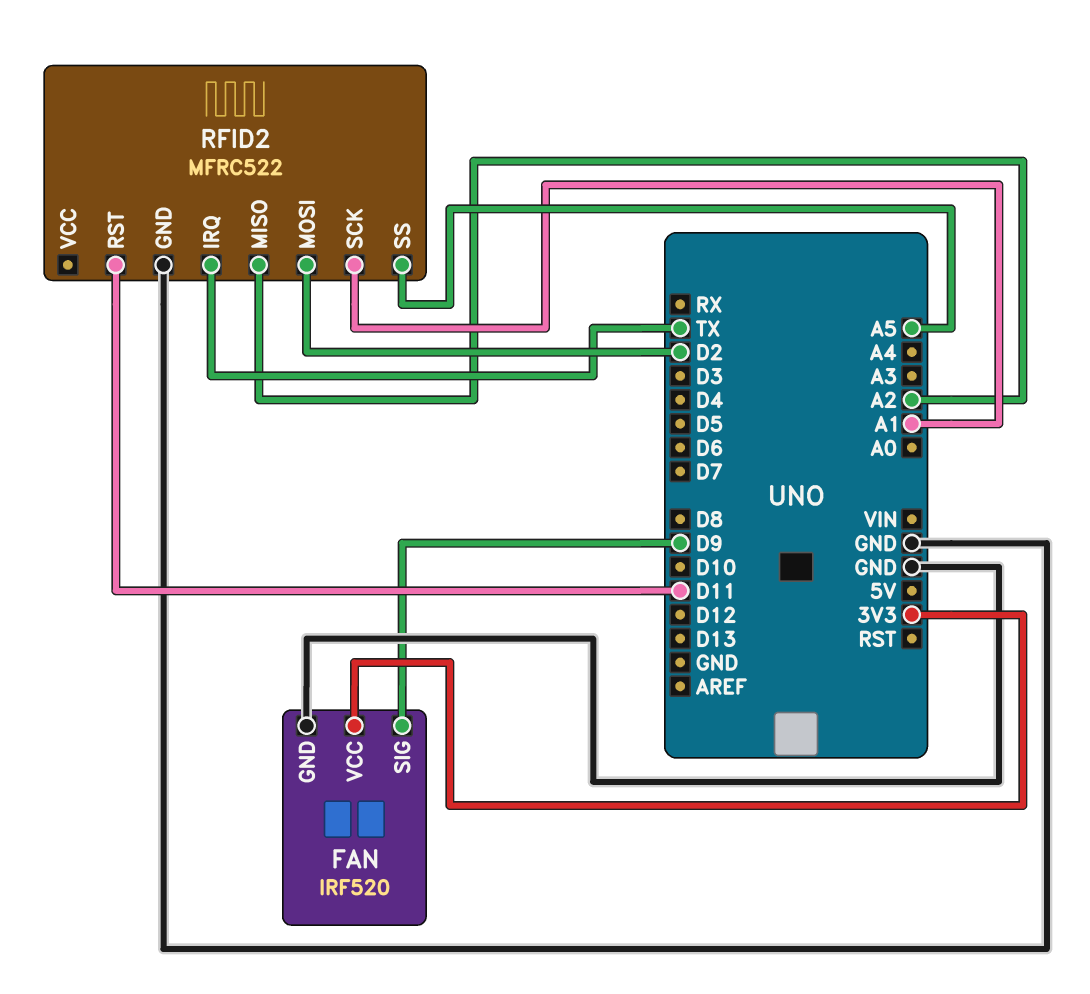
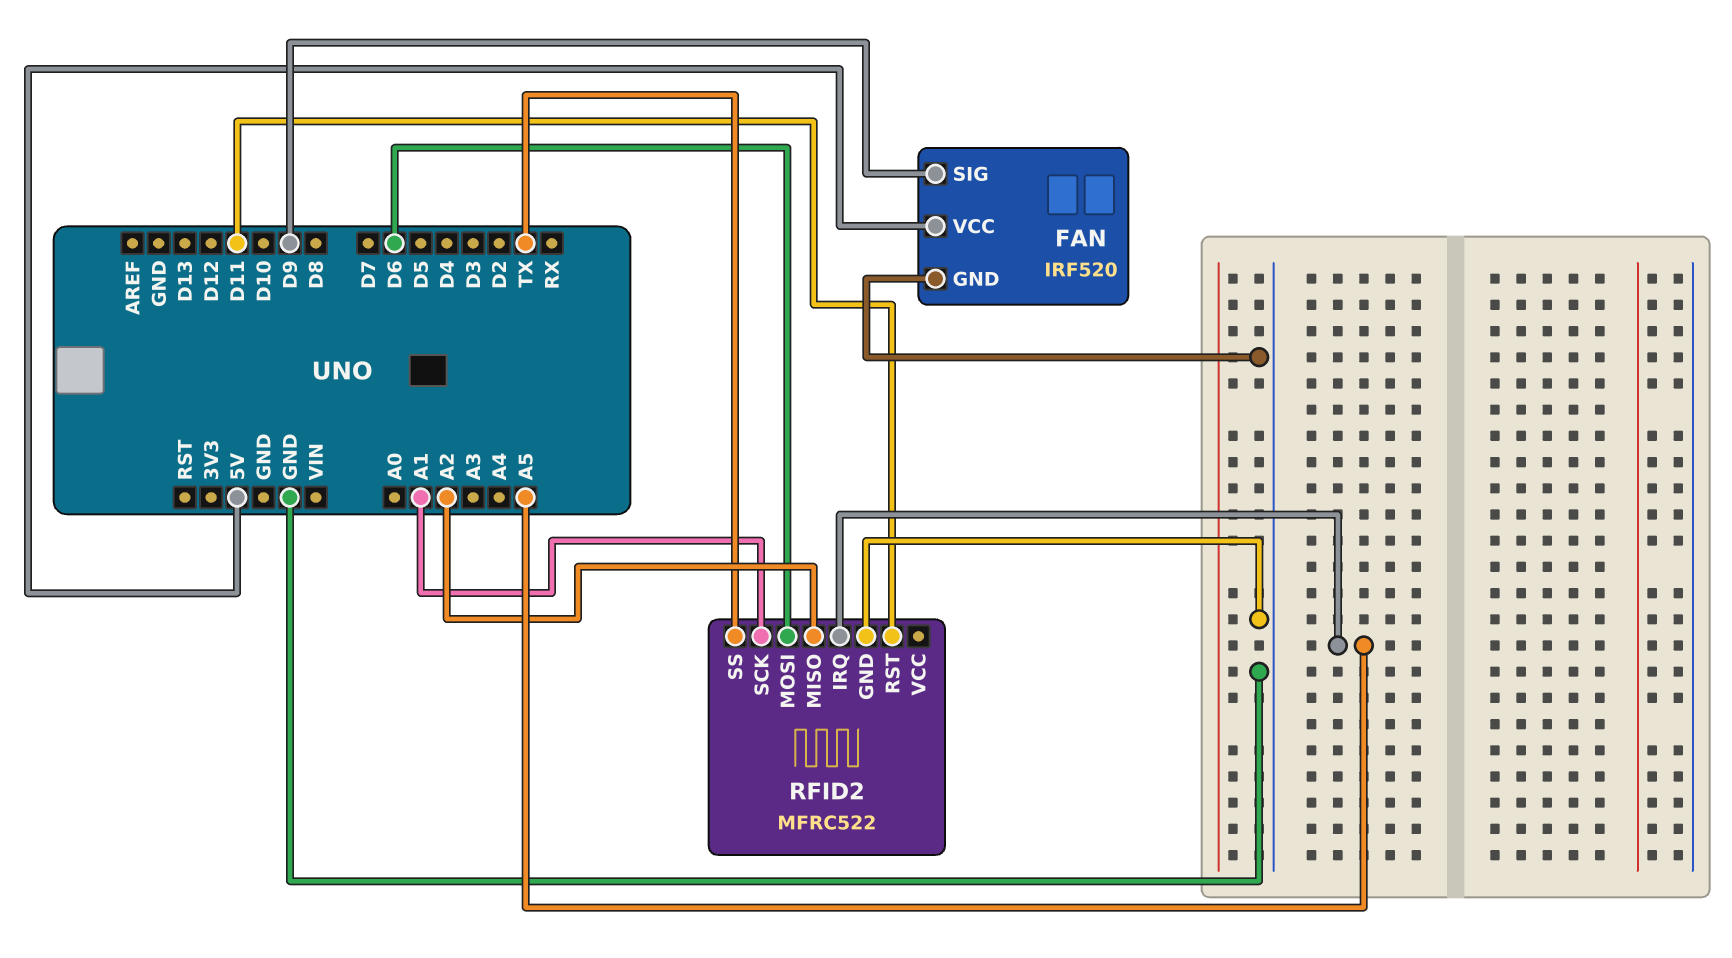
FAN pin VCC: 3V3 -> 5V
RFID2 pin IRQ: TX -> A5
RFID2 pin MOSI: D2 -> D6
RFID2 pin SS: A5 -> TX

